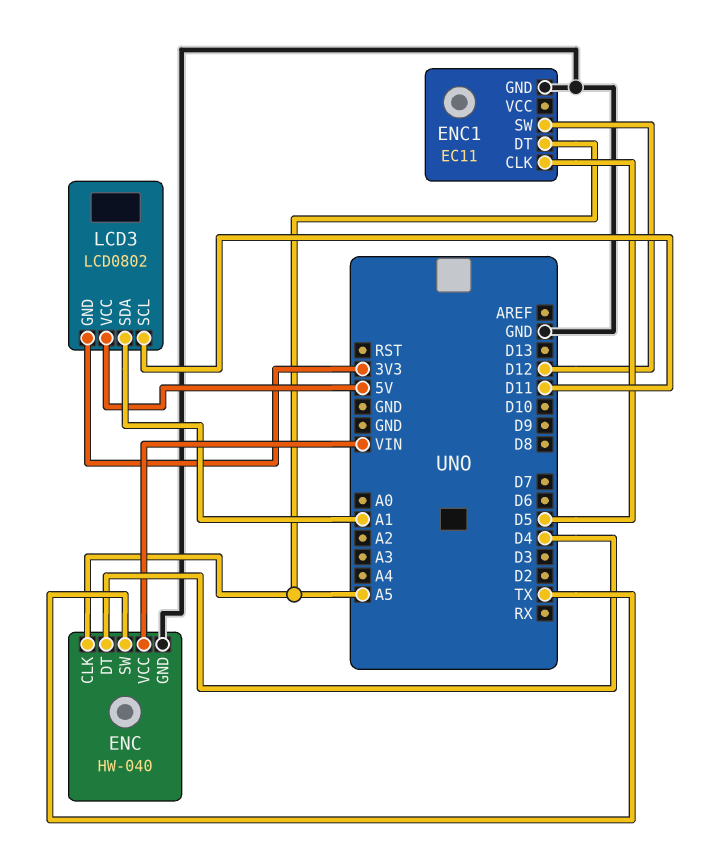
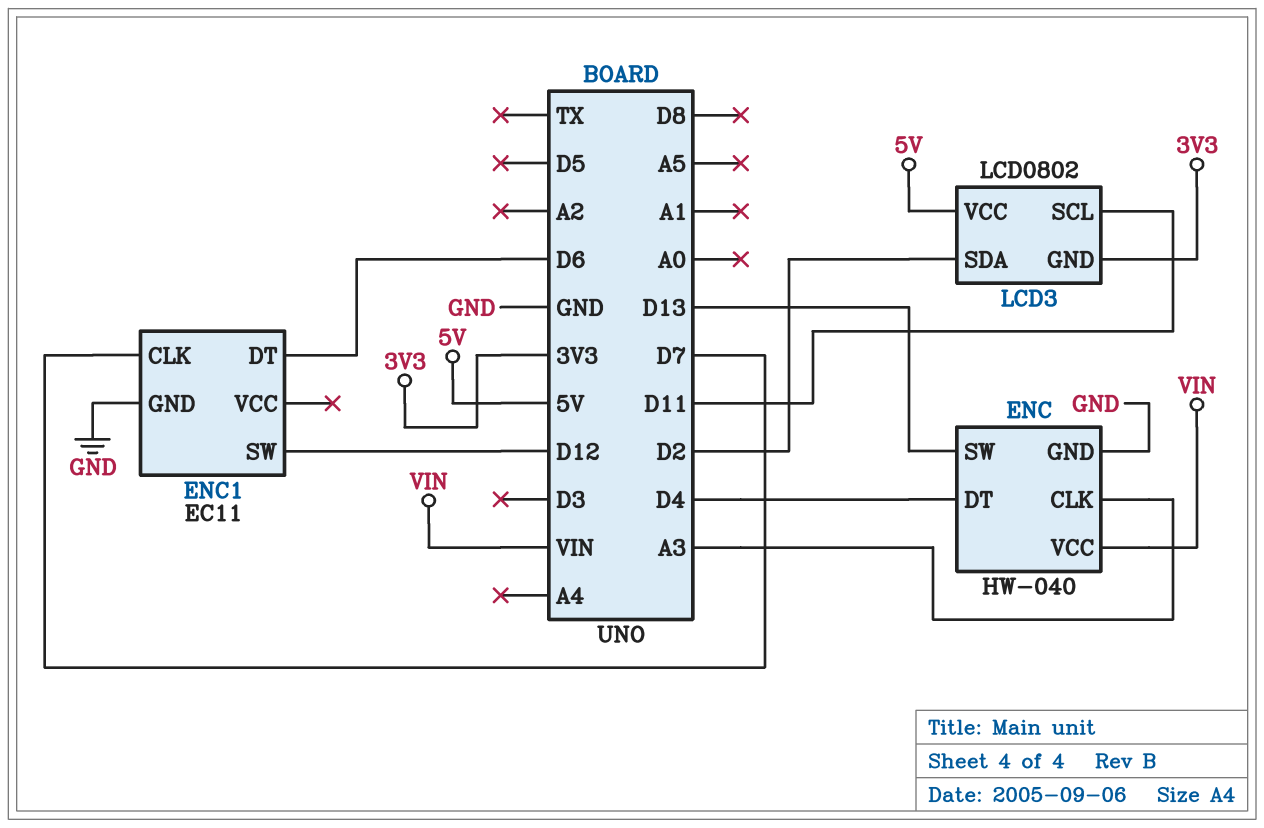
ENC pin CLK: A5 -> A3
ENC pin SW: TX -> D13
ENC1 pin CLK: D5 -> D7
ENC1 pin DT: A5 -> D6
LCD3 pin SDA: A1 -> D2

